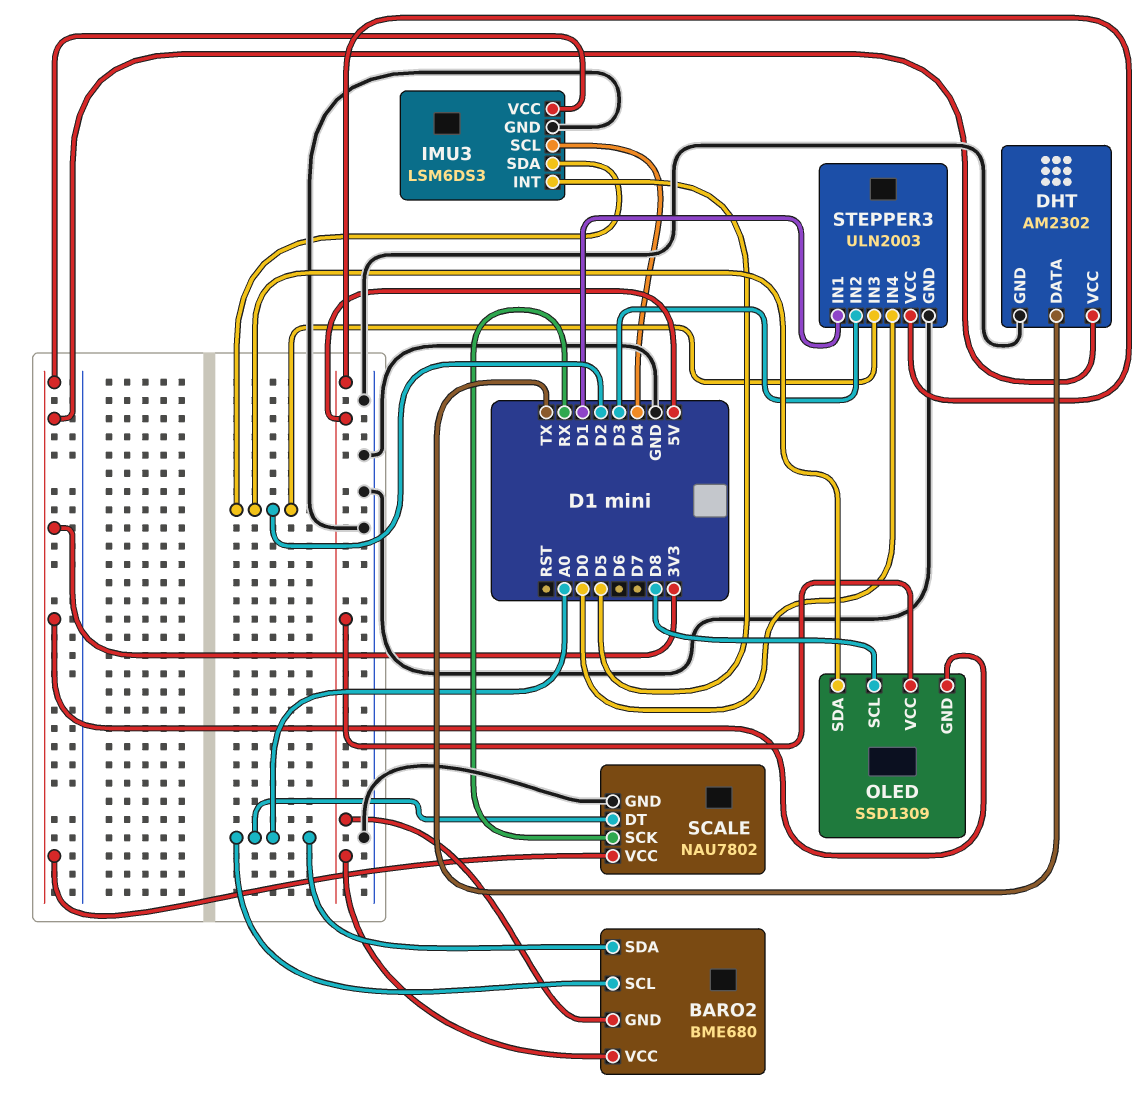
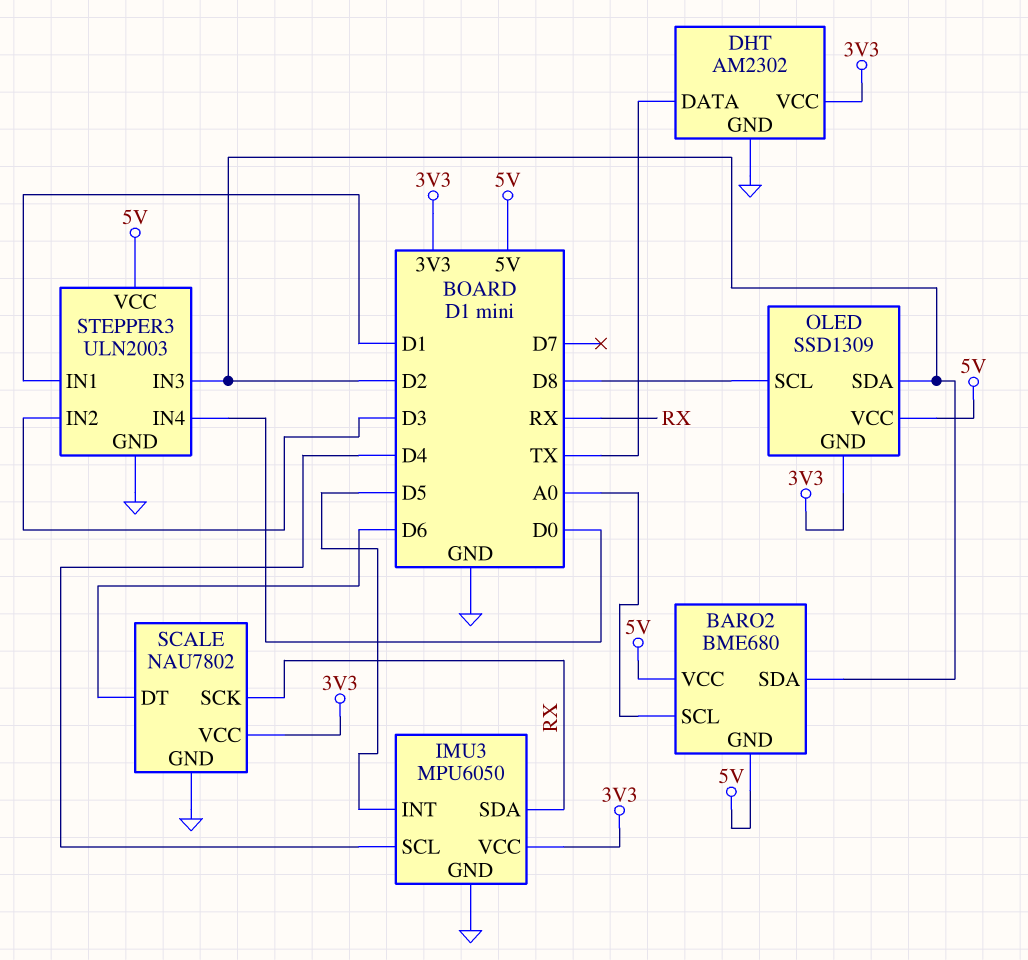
BARO2 pin SDA: A0 -> D2
IMU3: LSM6DS3 -> MPU6050
IMU3 pin SDA: D2 -> RX
SCALE pin DT: A0 -> D6

